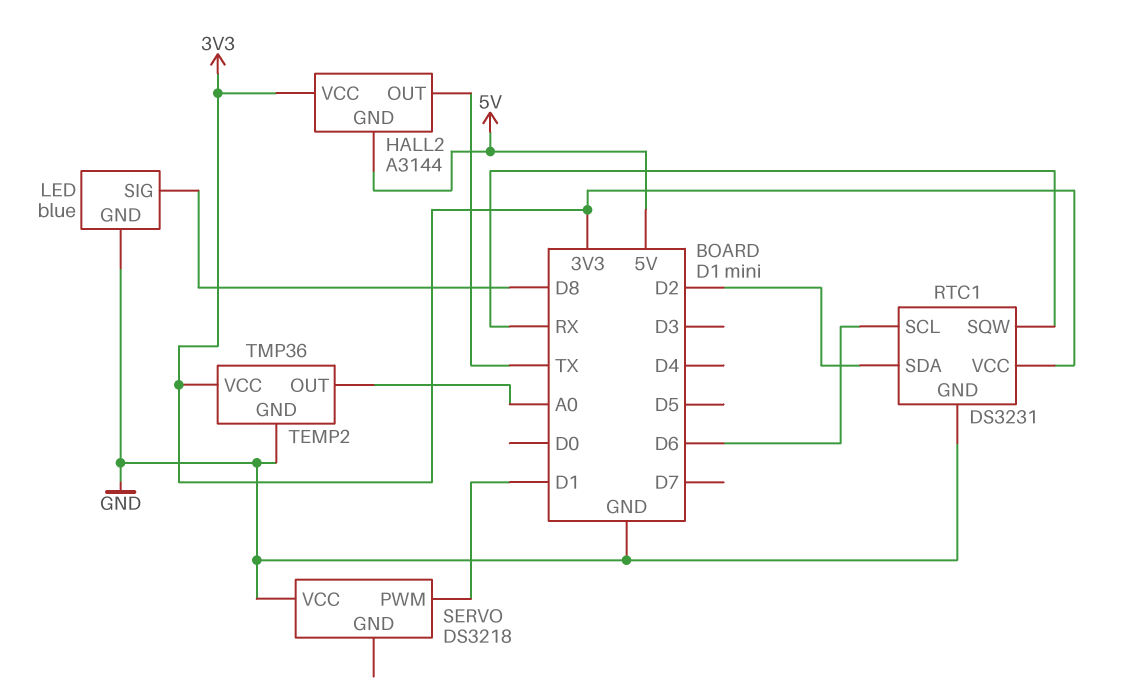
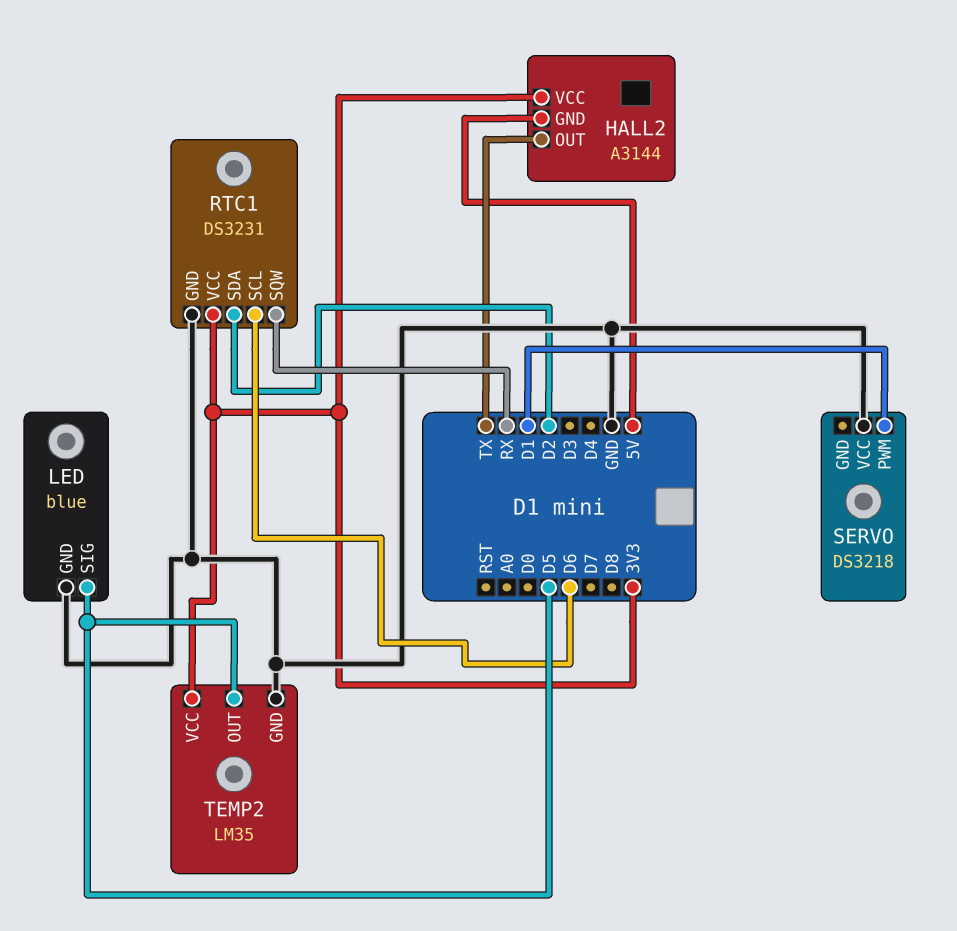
LED pin SIG: D8 -> D5
TEMP2: TMP36 -> LM35
TEMP2 pin OUT: A0 -> D5

